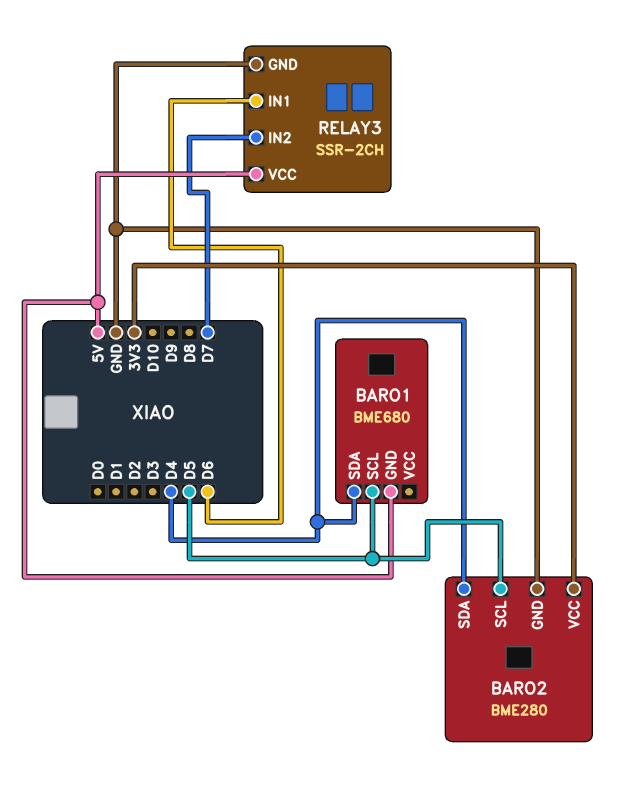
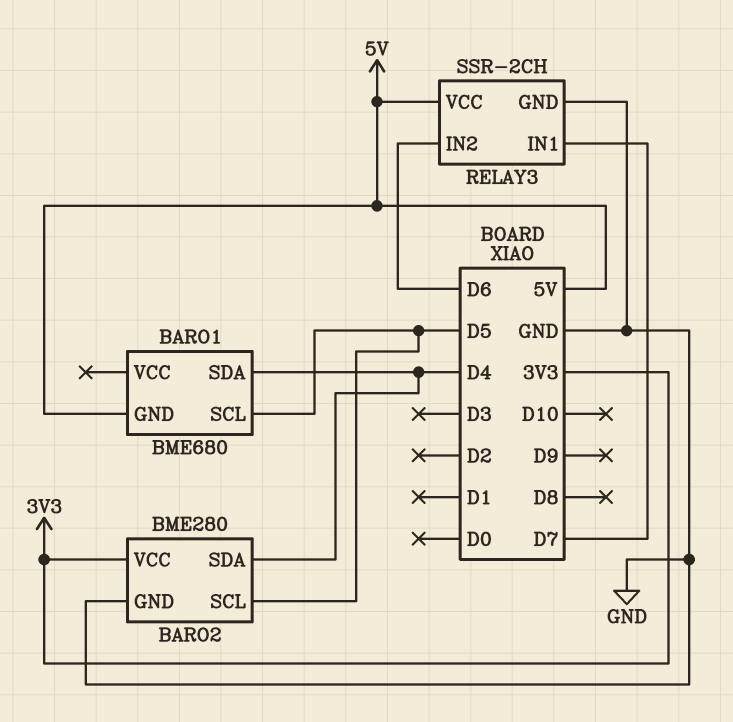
RELAY3 pin IN1: D6 -> D7
RELAY3 pin IN2: D7 -> D6

